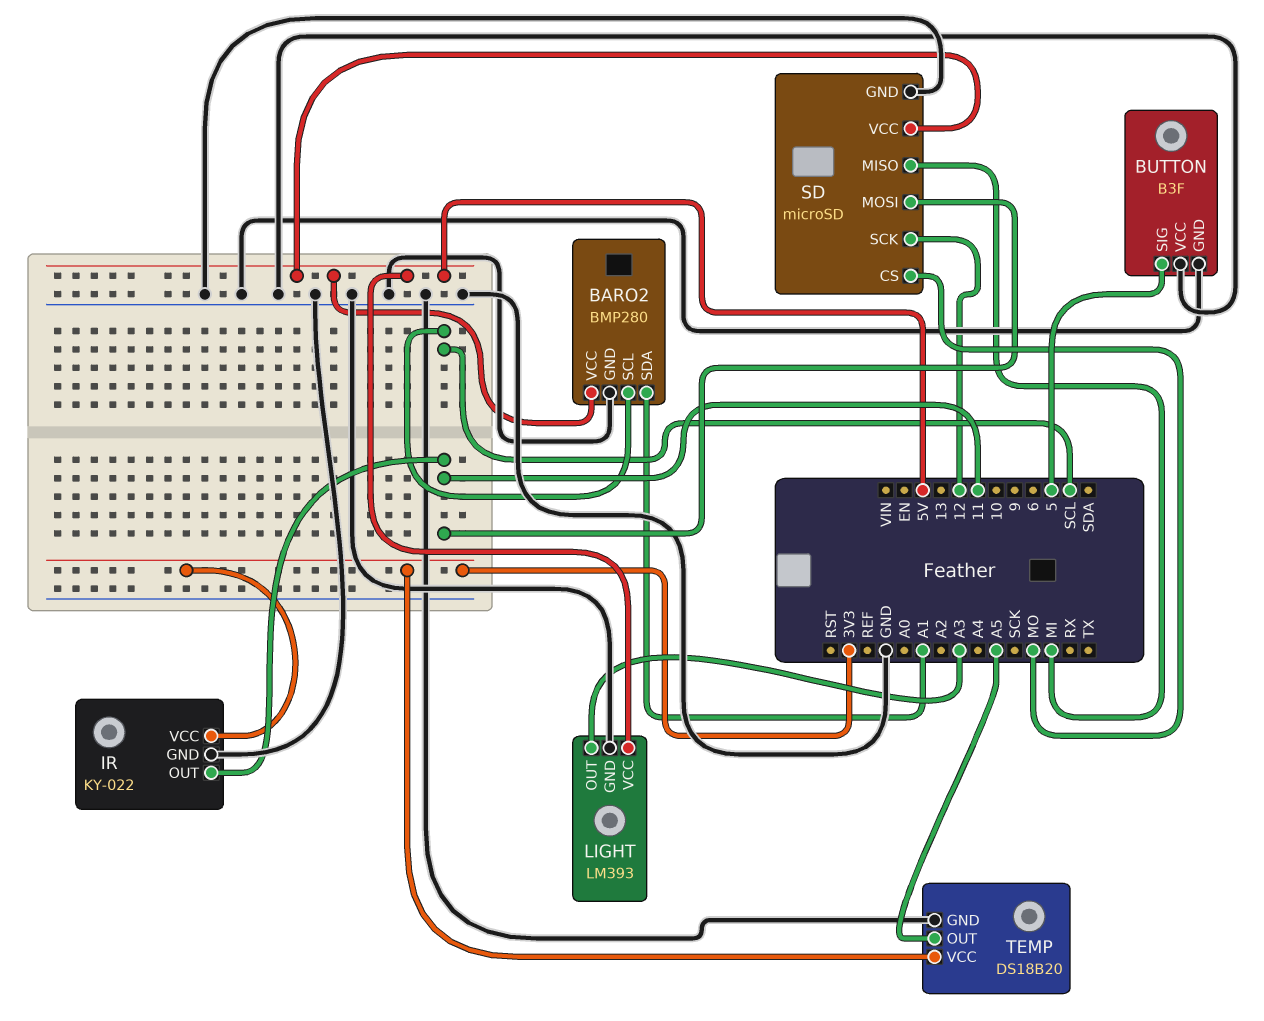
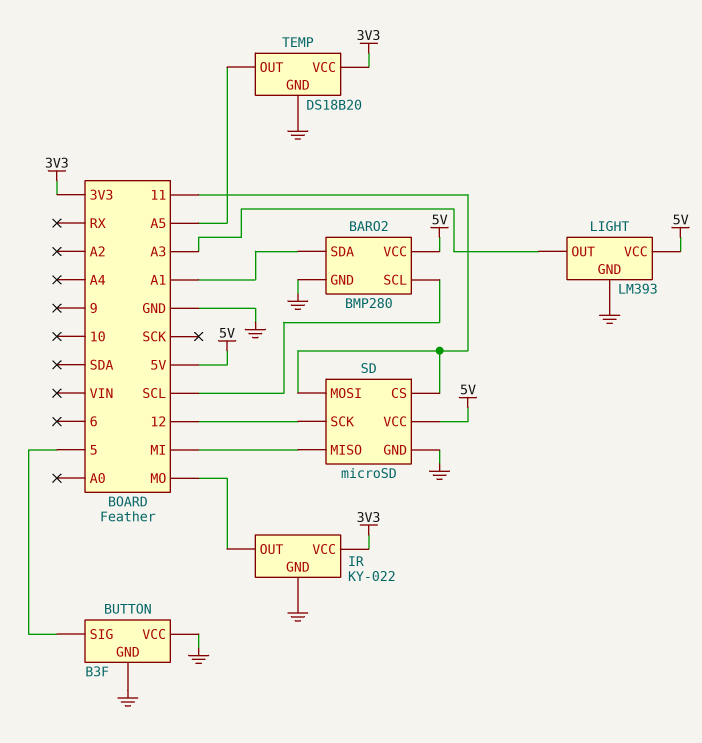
IR pin OUT: 11 -> MO
SD pin CS: MO -> 11

